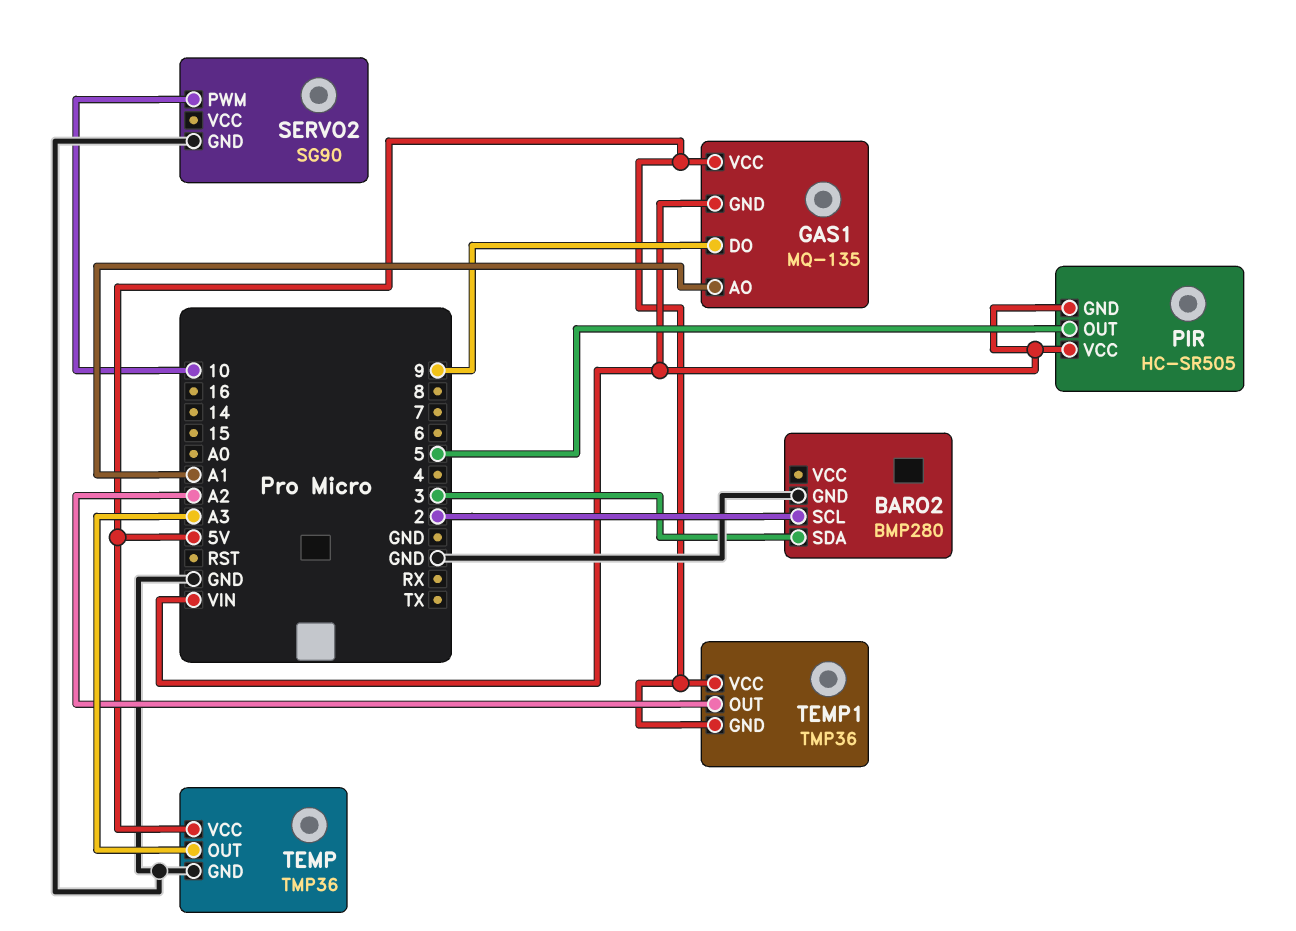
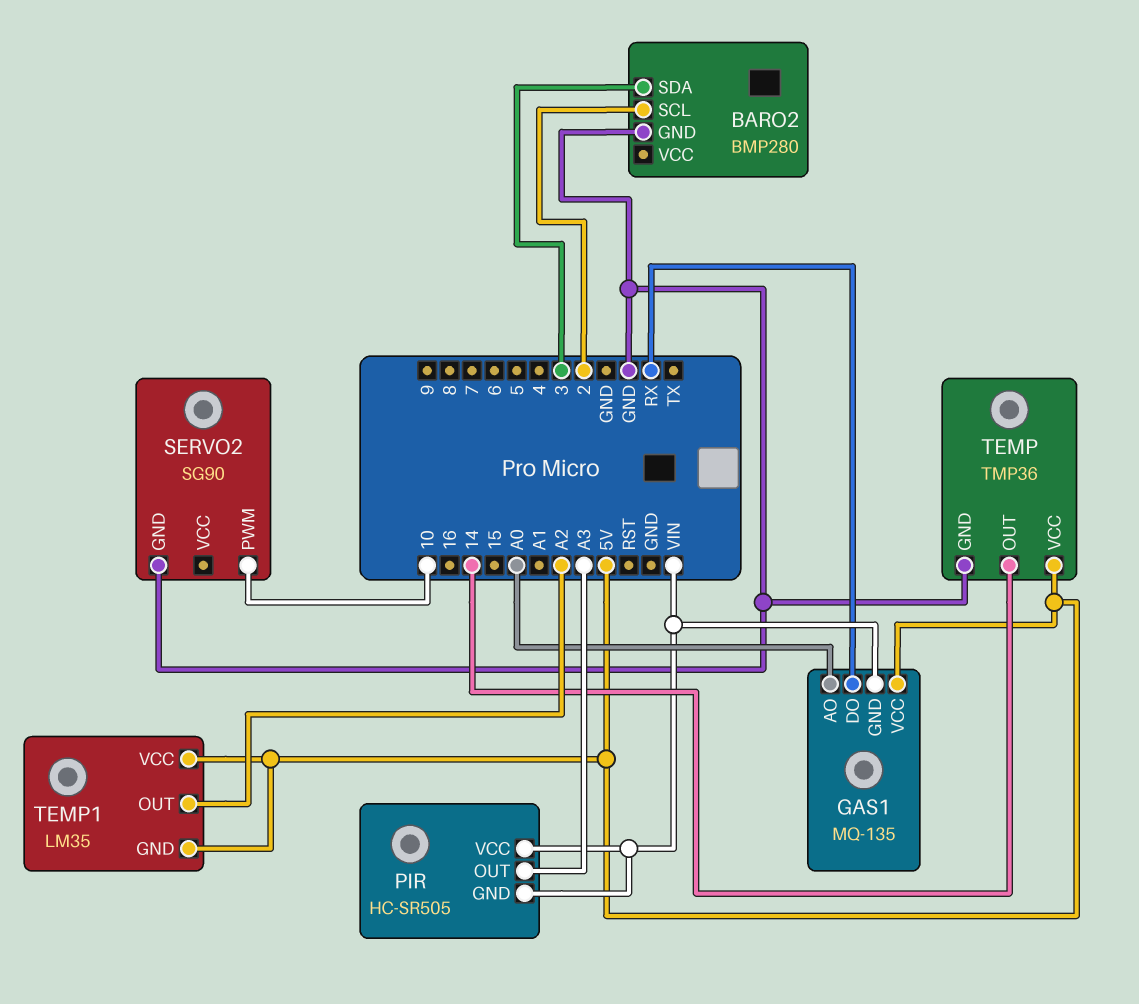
GAS1 pin AO: A1 -> A0
GAS1 pin DO: 9 -> RX
PIR pin OUT: 5 -> A3
TEMP pin OUT: A3 -> 14
TEMP1: TMP36 -> LM35

